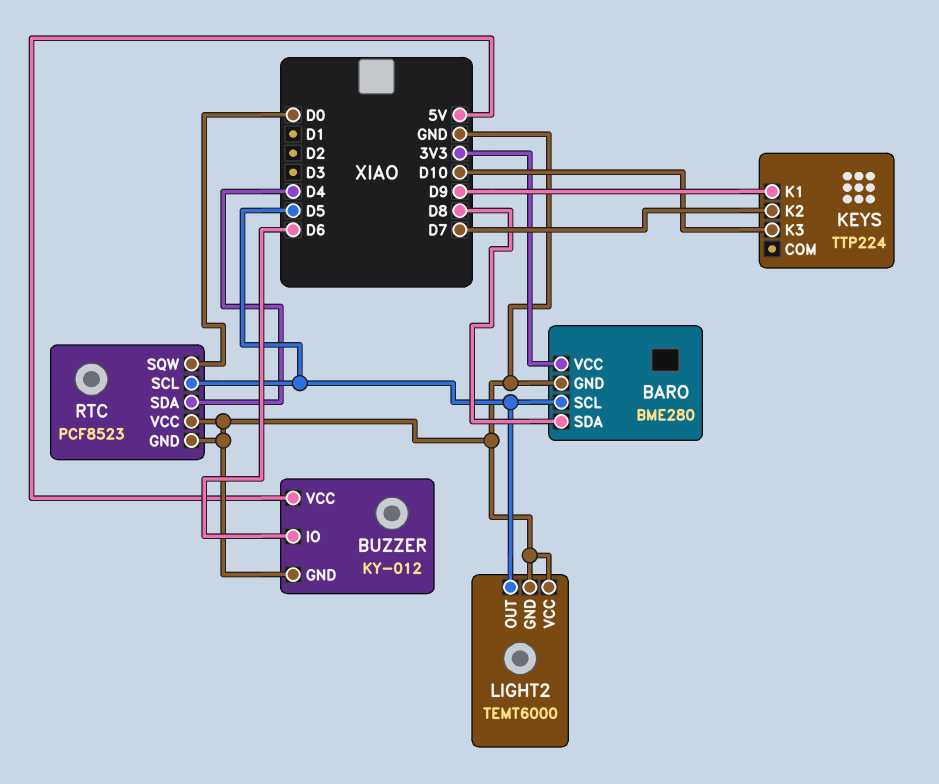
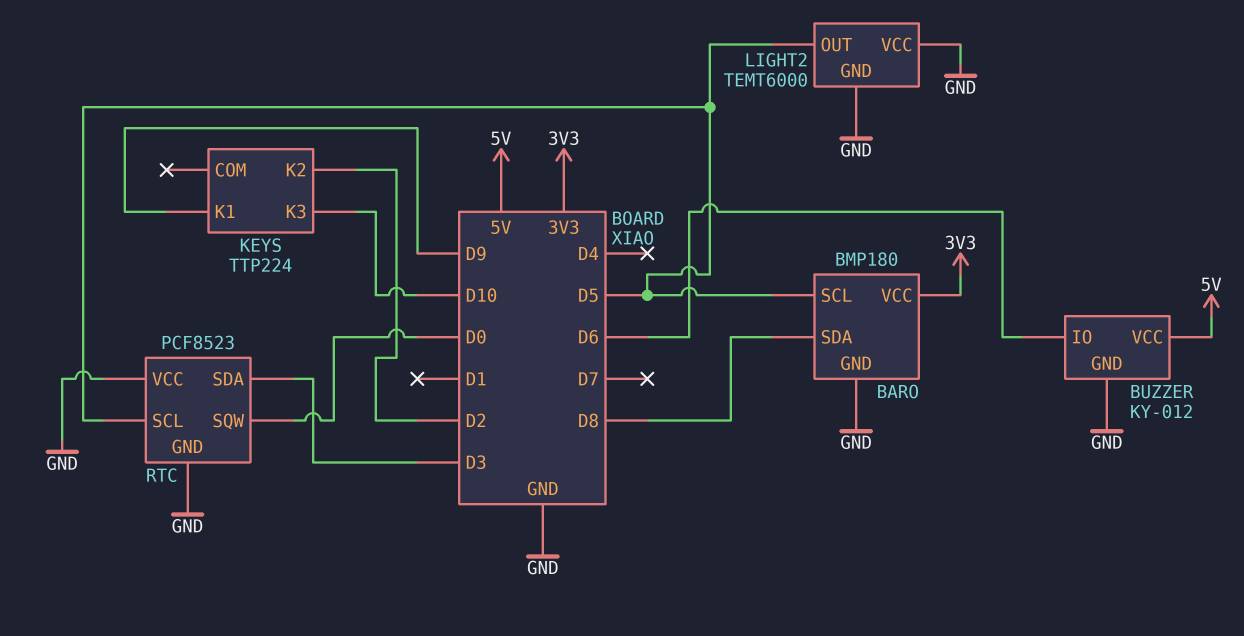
BARO: BME280 -> BMP180
KEYS pin K2: D7 -> D2
RTC pin SDA: D4 -> D3

